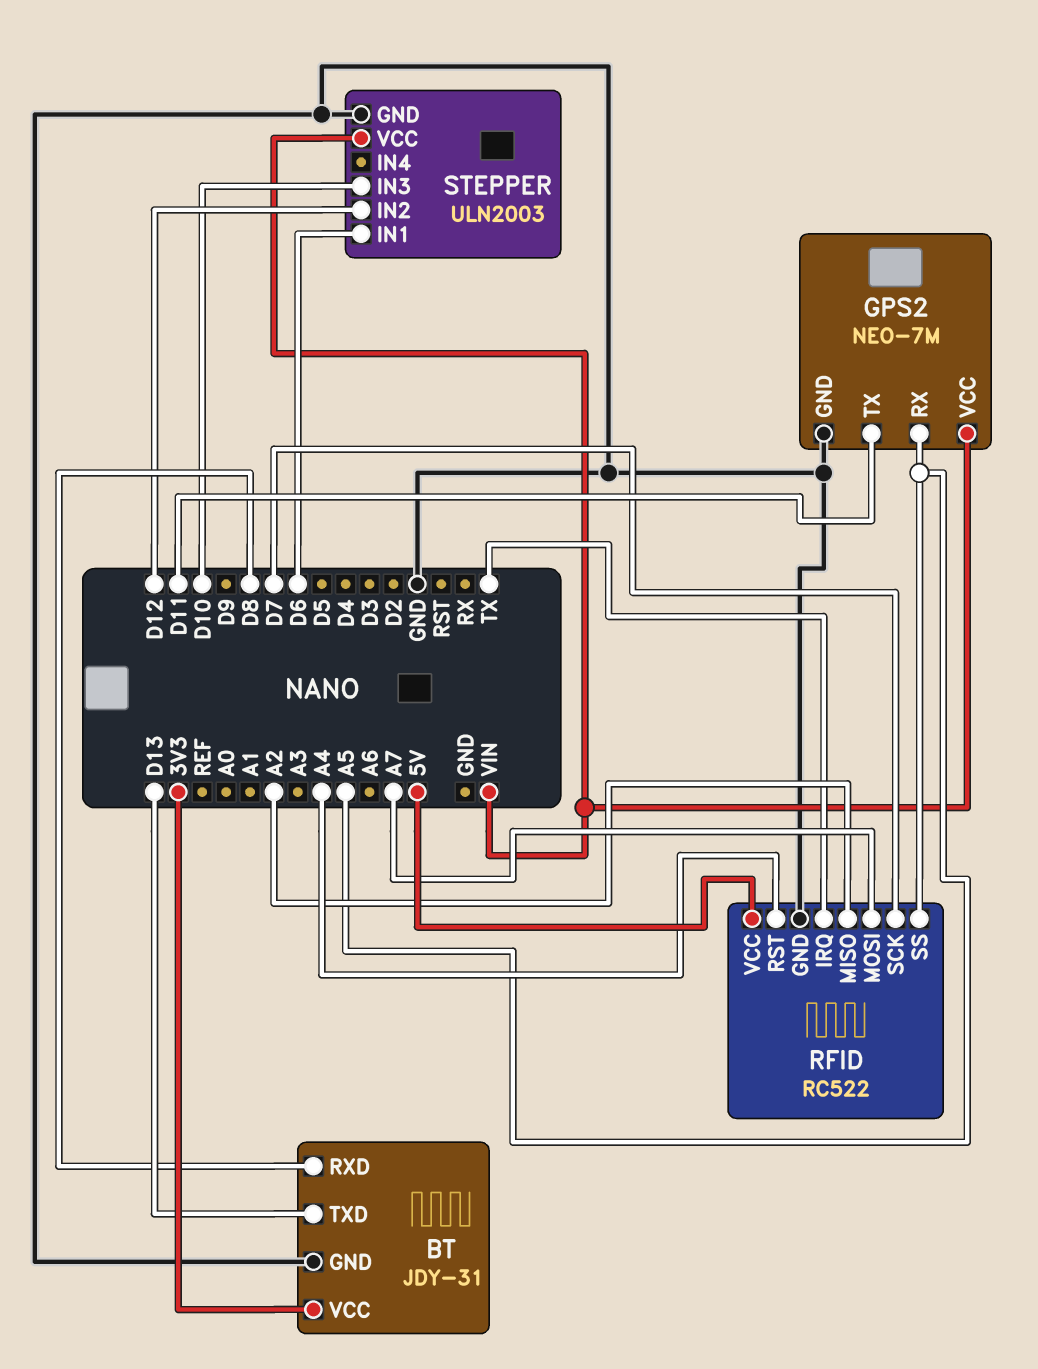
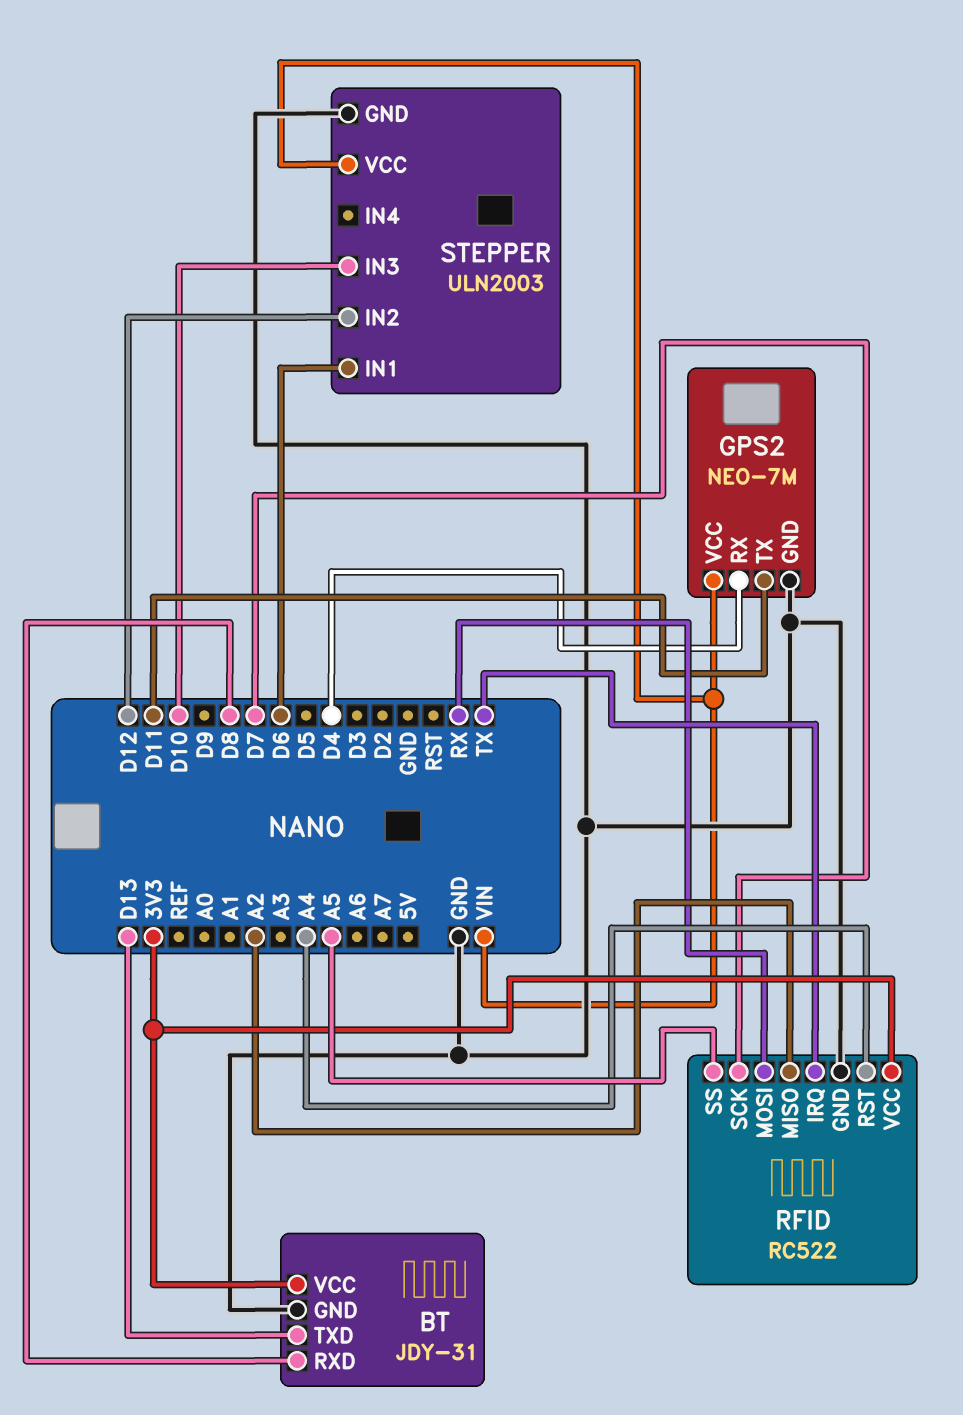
GPS2 pin RX: A5 -> D4
RFID pin MOSI: A7 -> RX
RFID pin VCC: 5V -> 3V3

